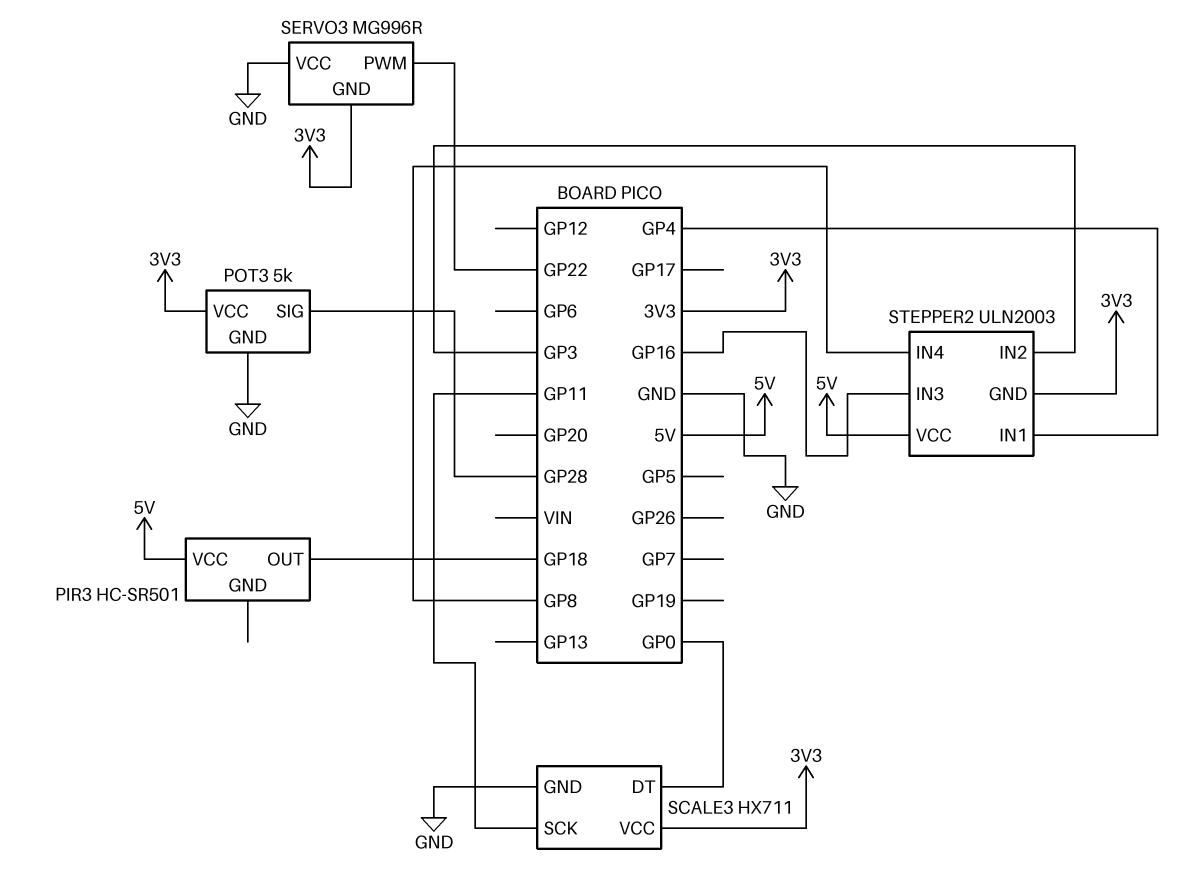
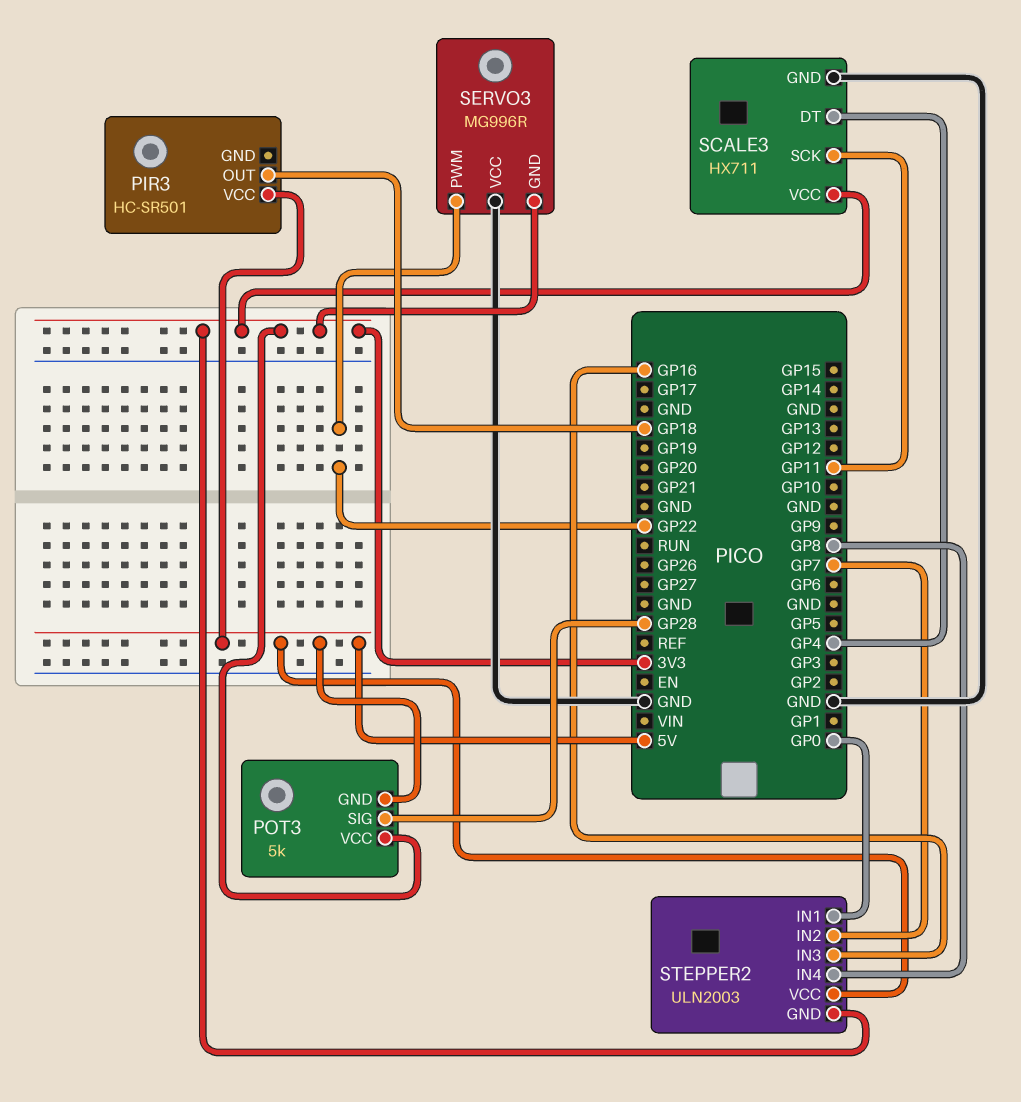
POT3 pin GND: GND -> 5V
SCALE3 pin DT: GP0 -> GP4
STEPPER2 pin IN1: GP4 -> GP0
STEPPER2 pin IN2: GP3 -> GP7

